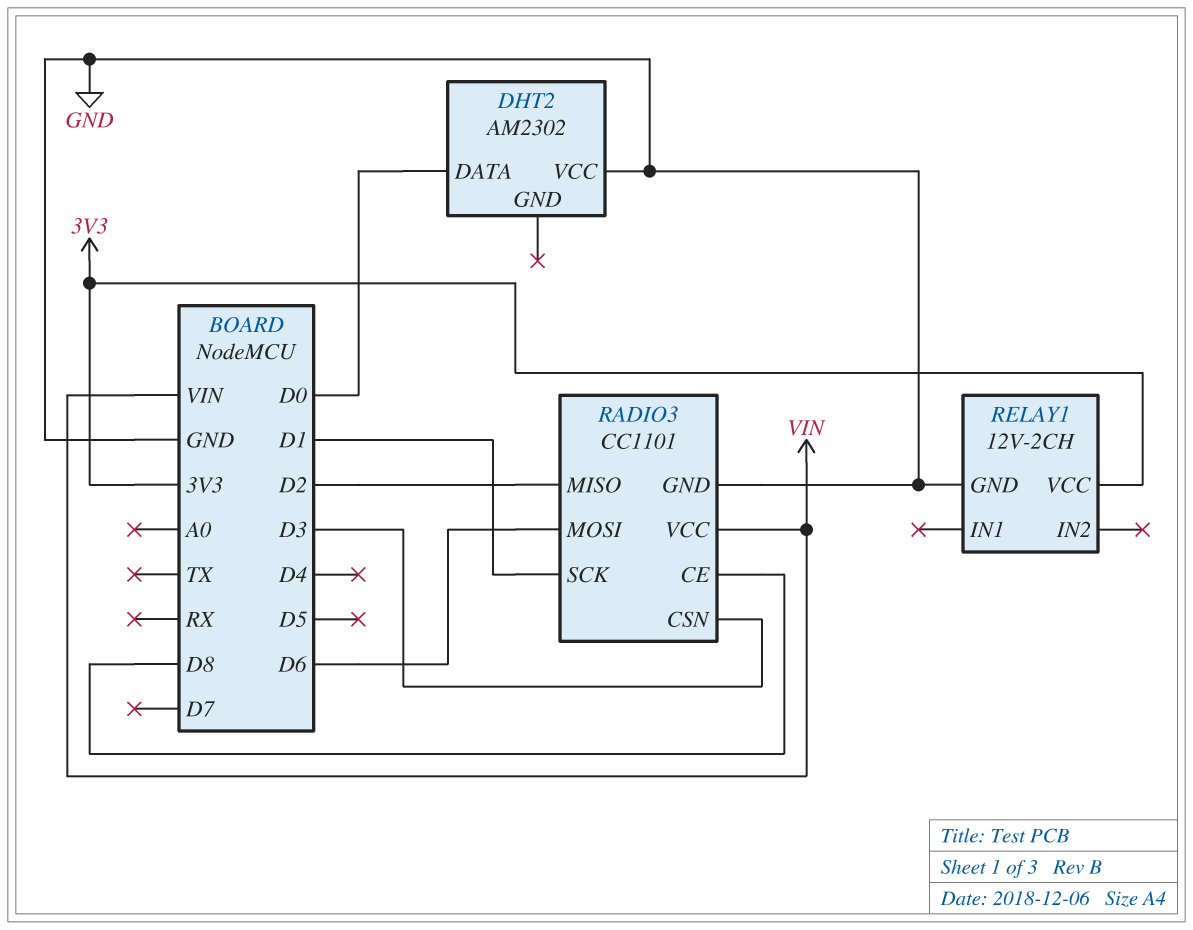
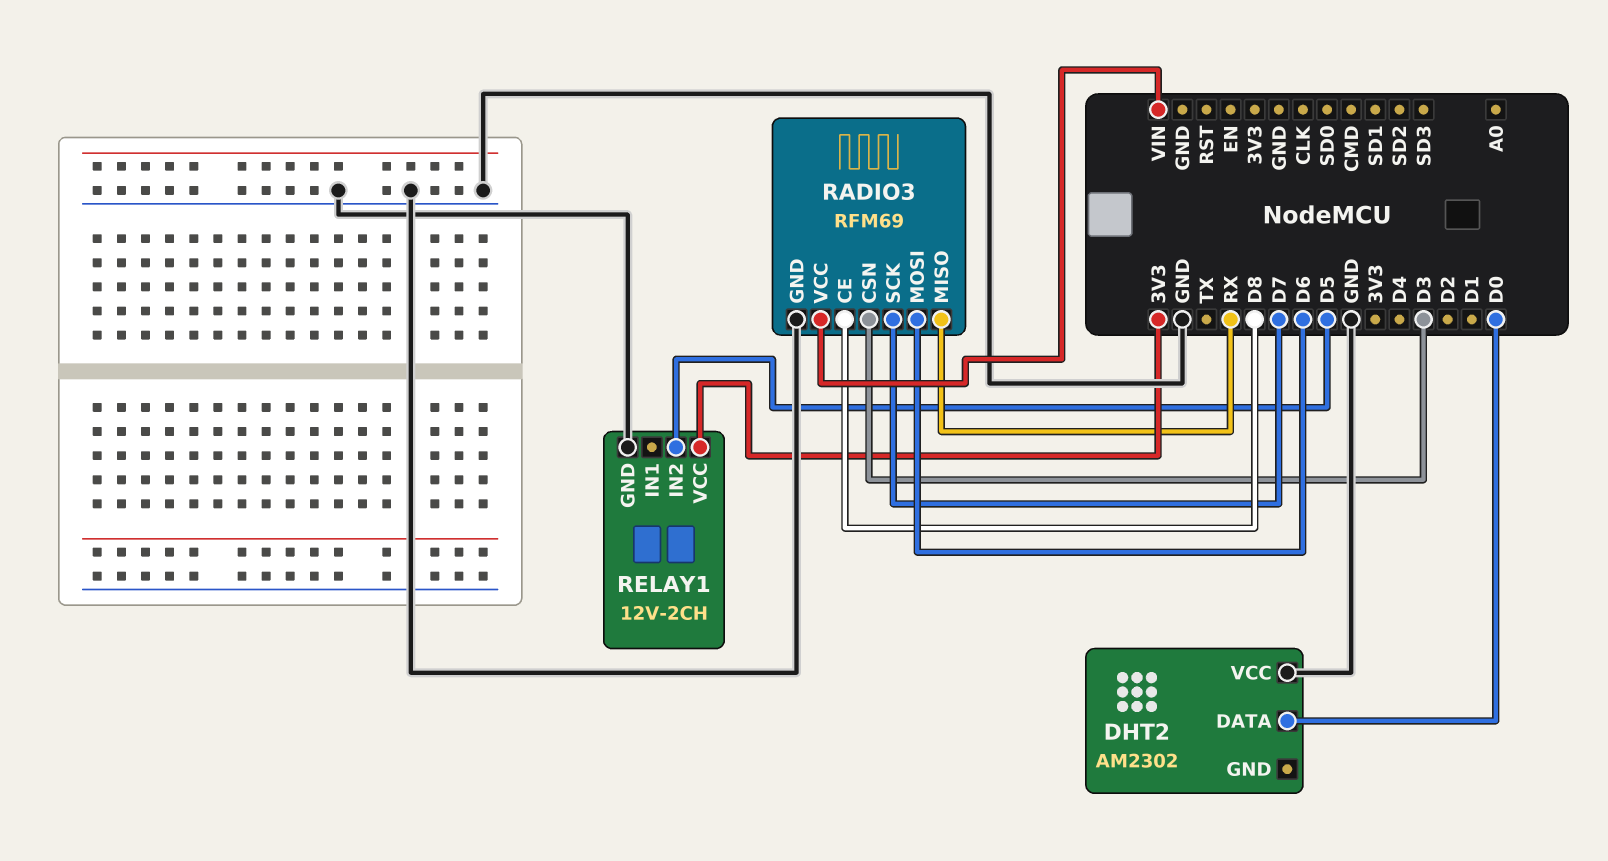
RADIO3: CC1101 -> RFM69
RADIO3 pin MISO: D2 -> RX
RADIO3 pin SCK: D1 -> D7
RELAY1 pin IN2: none -> D5

